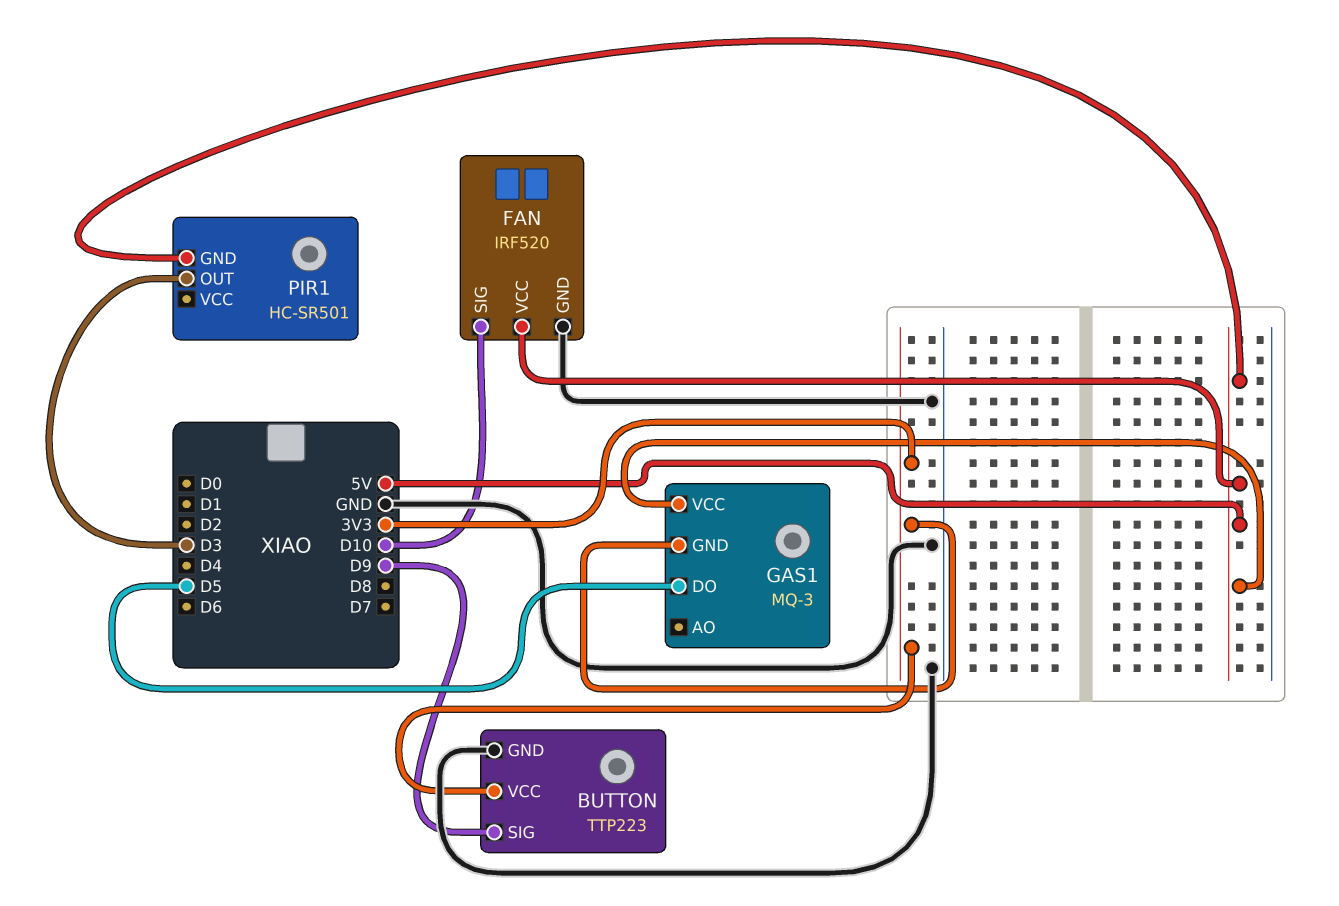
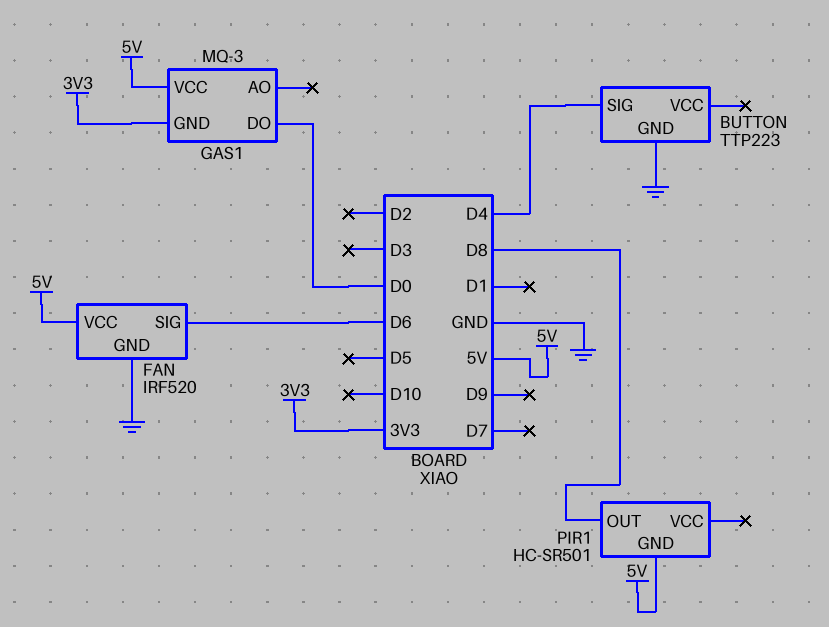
BUTTON pin SIG: D9 -> D4
BUTTON pin VCC: 3V3 -> none
FAN pin SIG: D10 -> D6
GAS1 pin DO: D5 -> D0
PIR1 pin OUT: D3 -> D8

